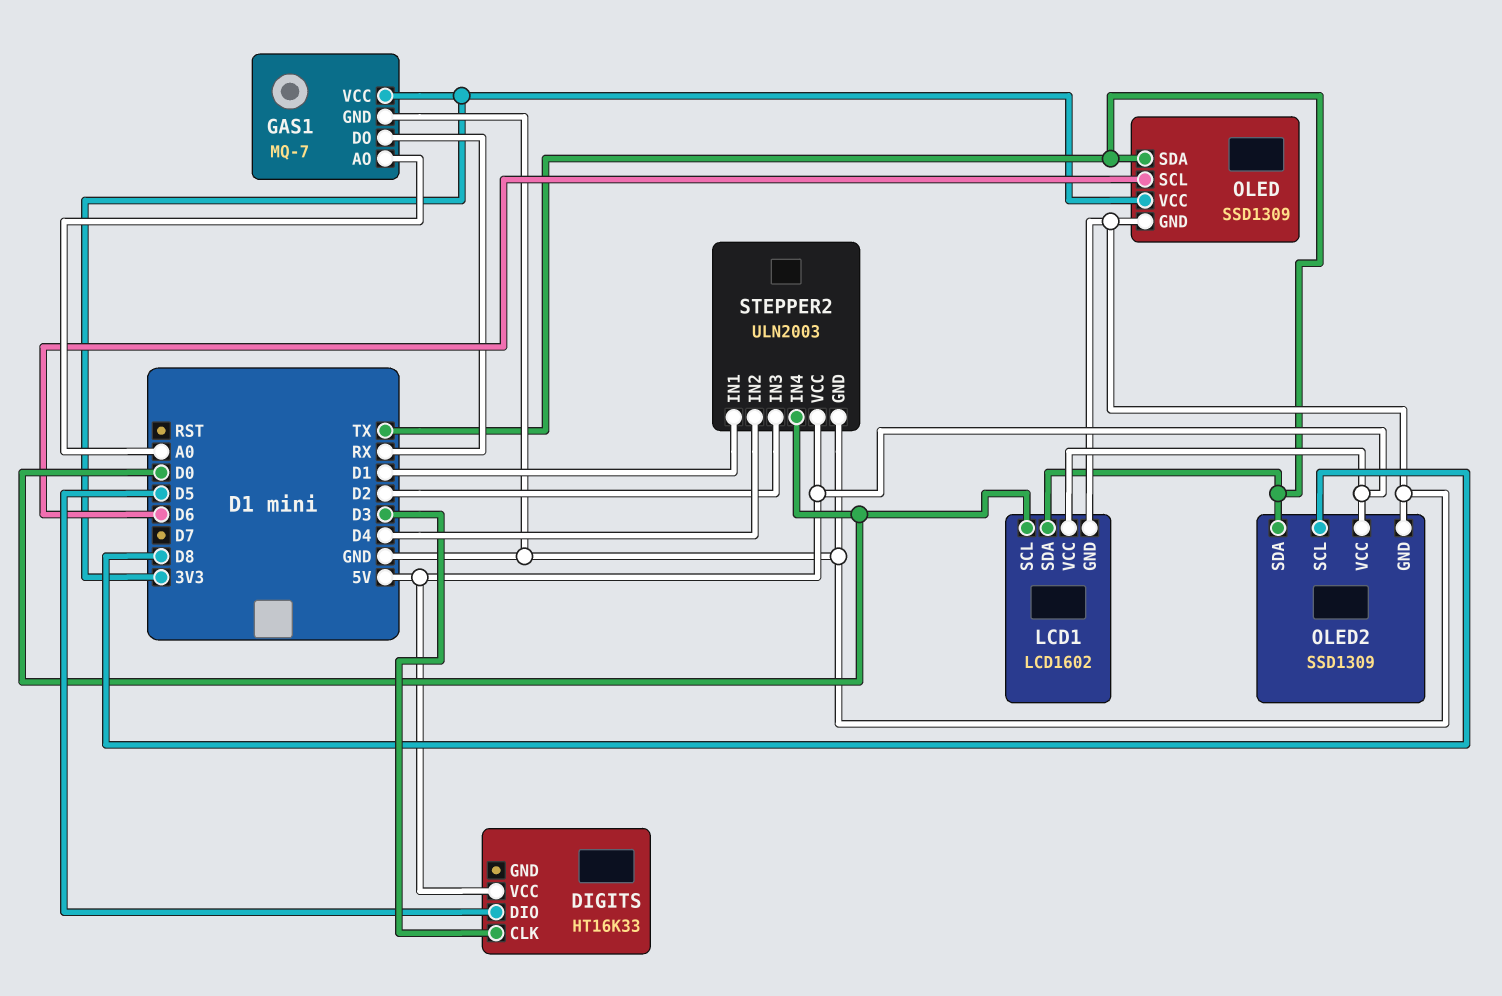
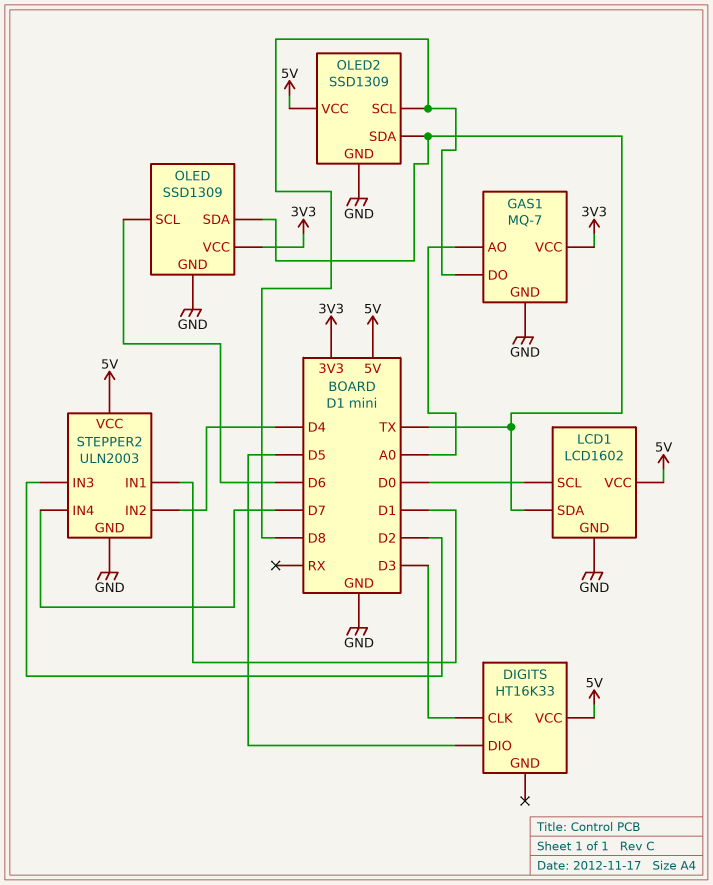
GAS1 pin DO: RX -> D8
STEPPER2 pin IN4: D0 -> D7

